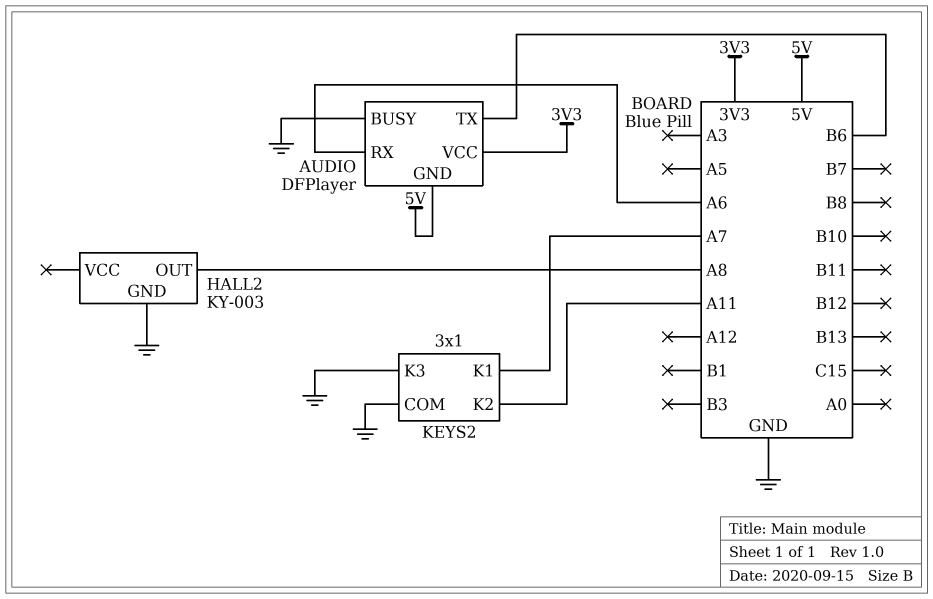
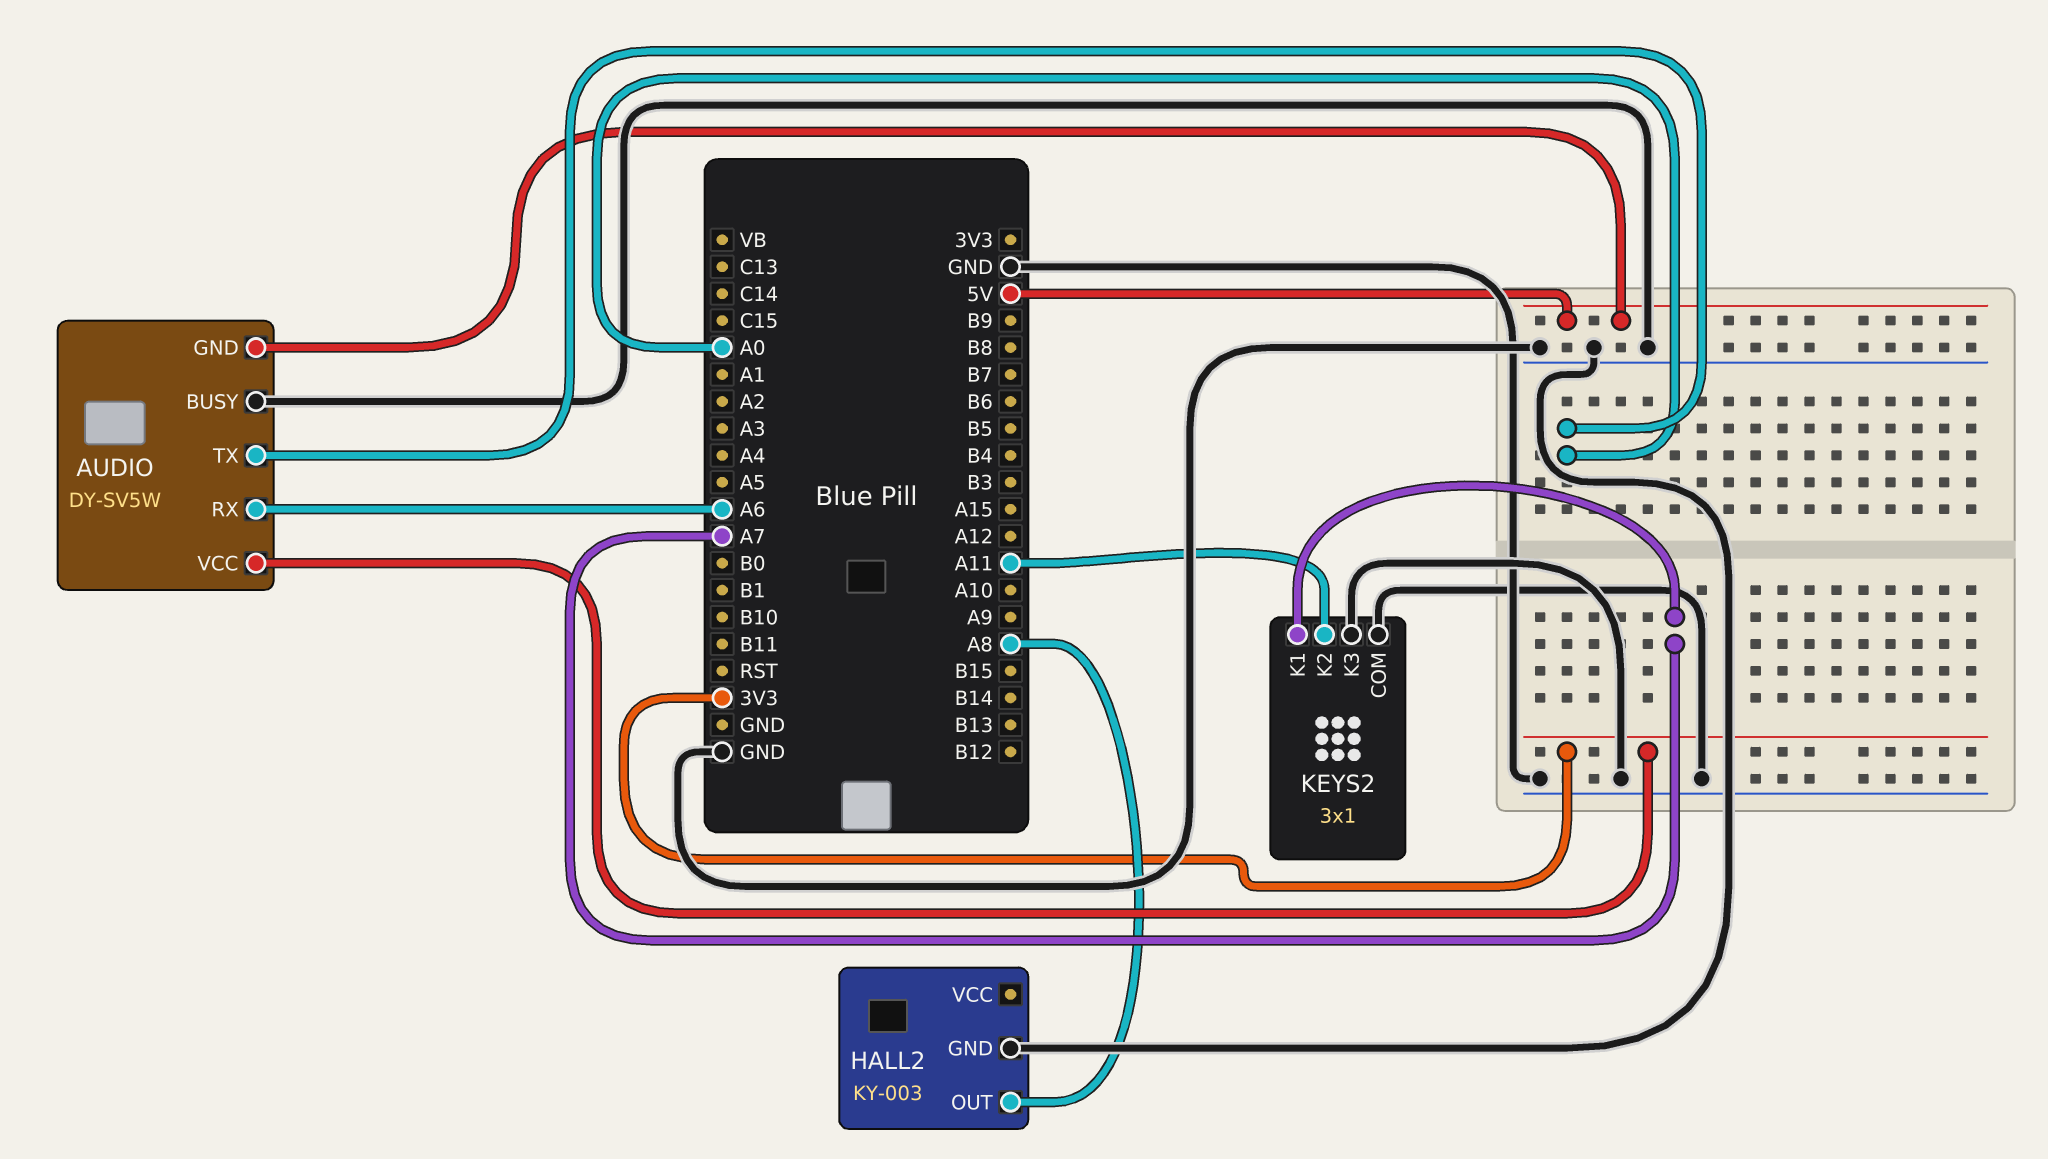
AUDIO: DFPlayer -> DY-SV5W
AUDIO pin TX: B6 -> A0

